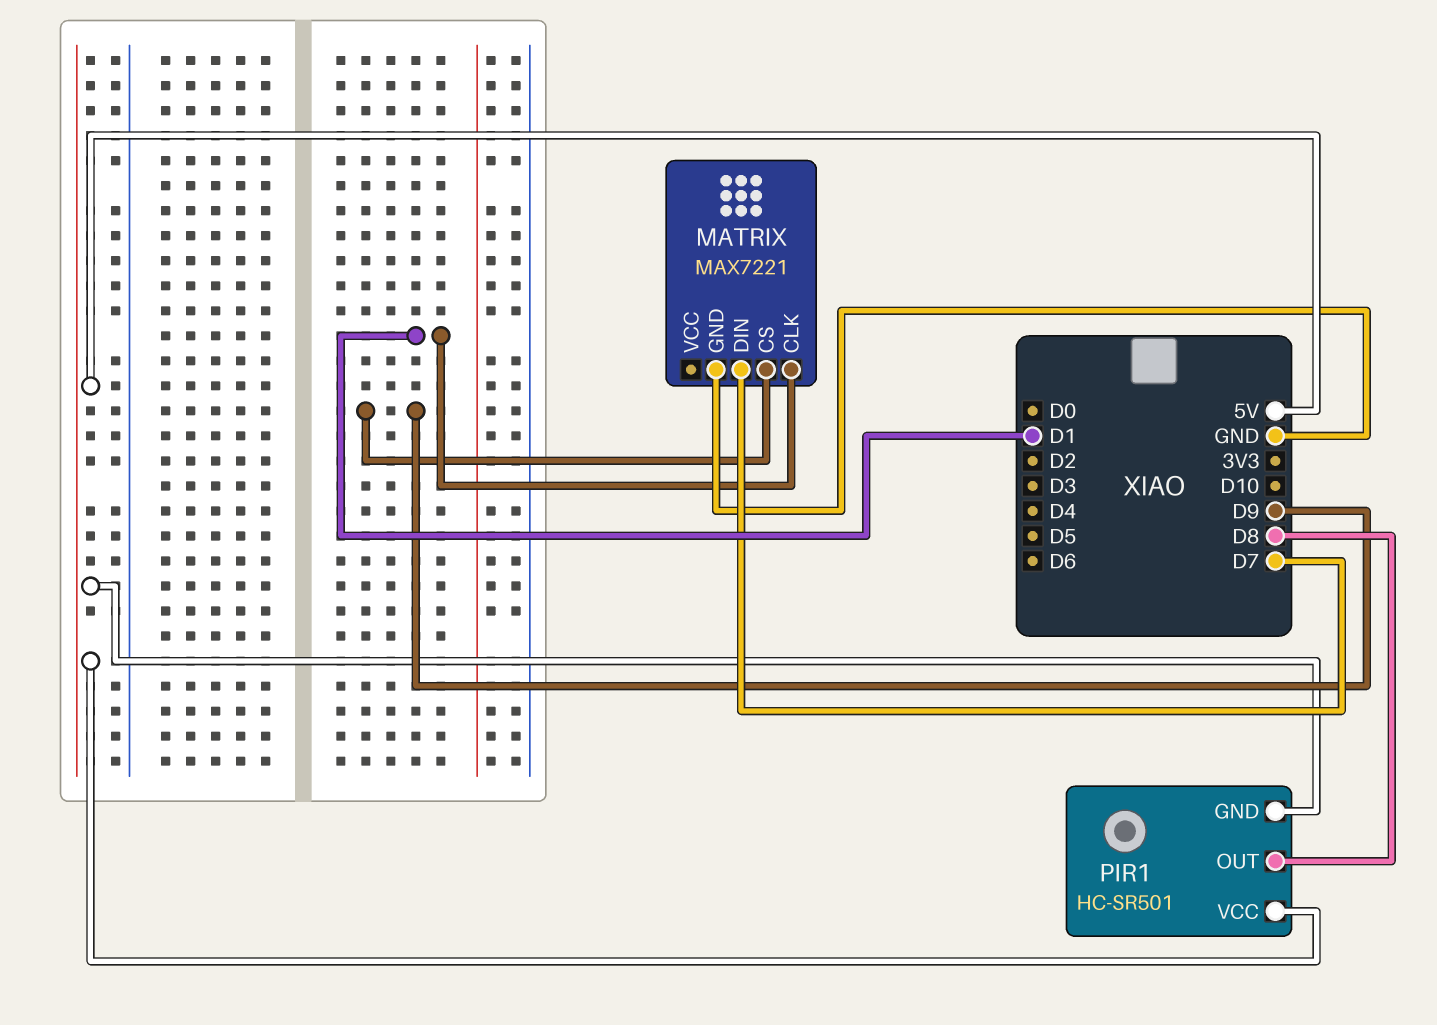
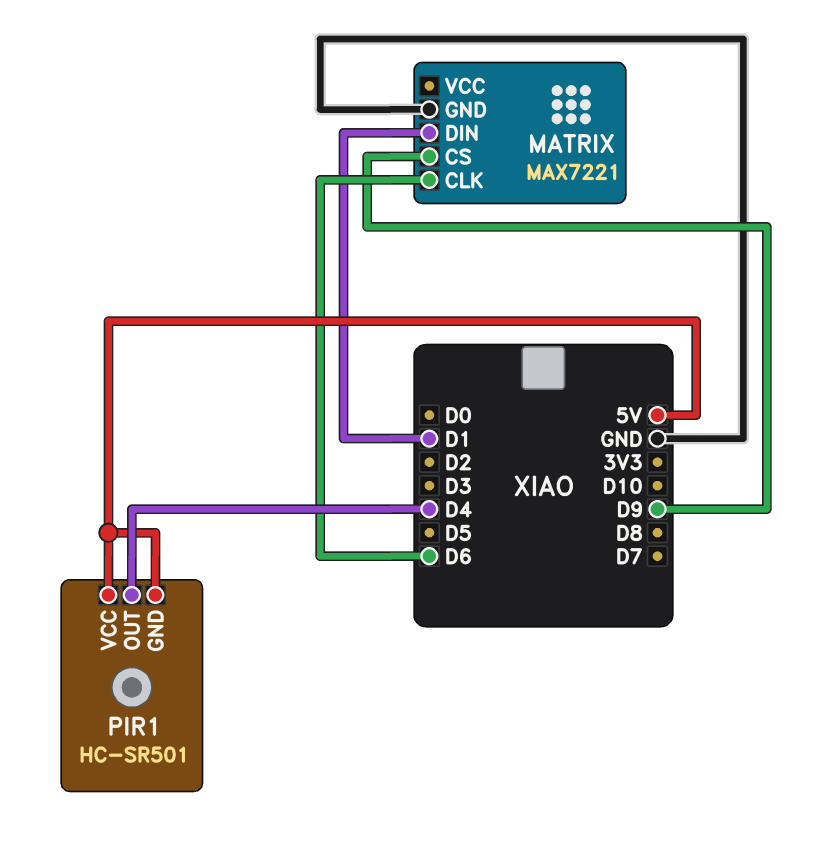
MATRIX pin CLK: D1 -> D6
MATRIX pin DIN: D7 -> D1
PIR1 pin OUT: D8 -> D4

